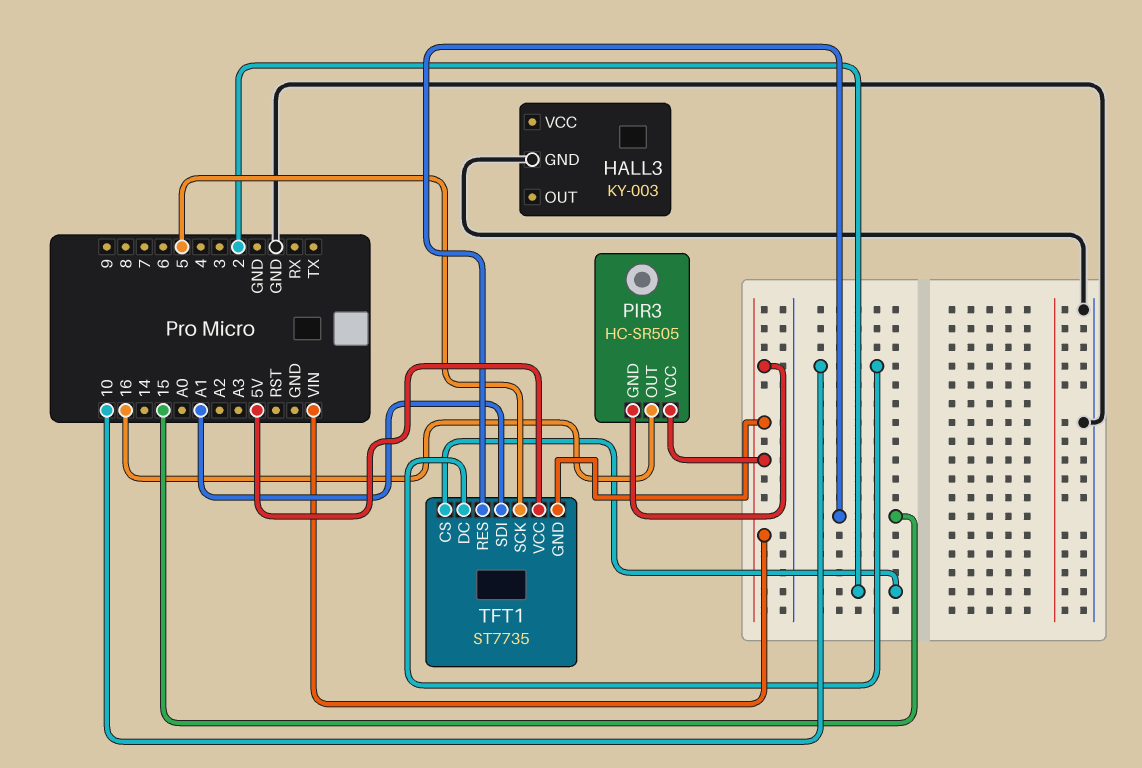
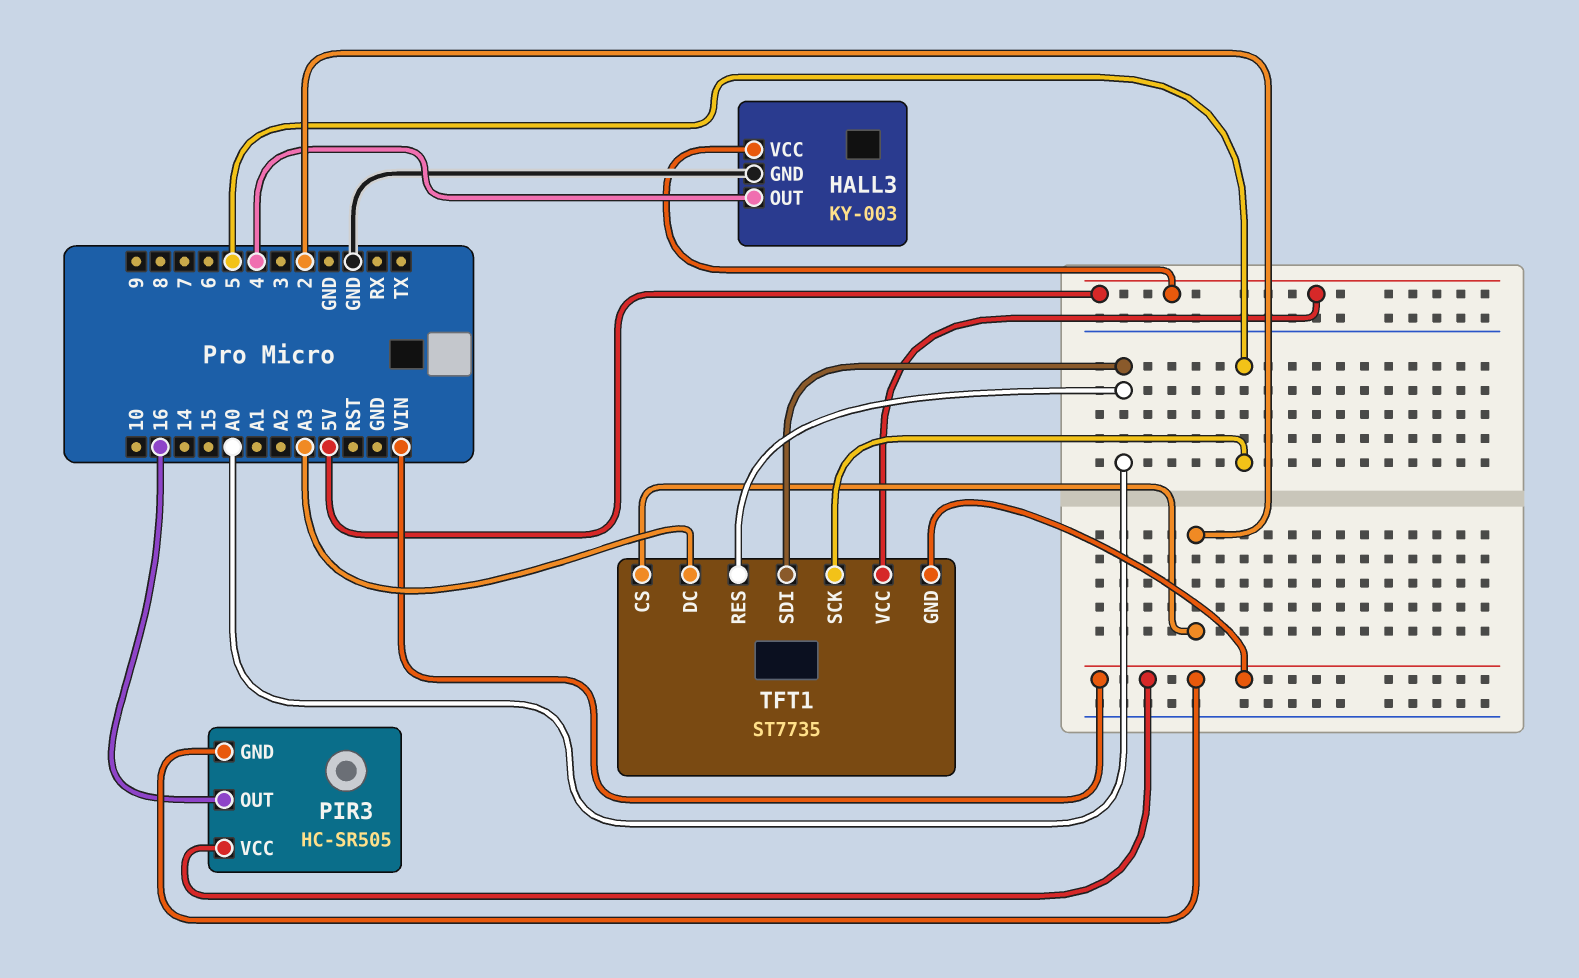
HALL3 pin OUT: none -> 4
HALL3 pin VCC: none -> 5V
TFT1 pin DC: 10 -> A3
TFT1 pin RES: 15 -> A0
TFT1 pin SDI: A1 -> A0

